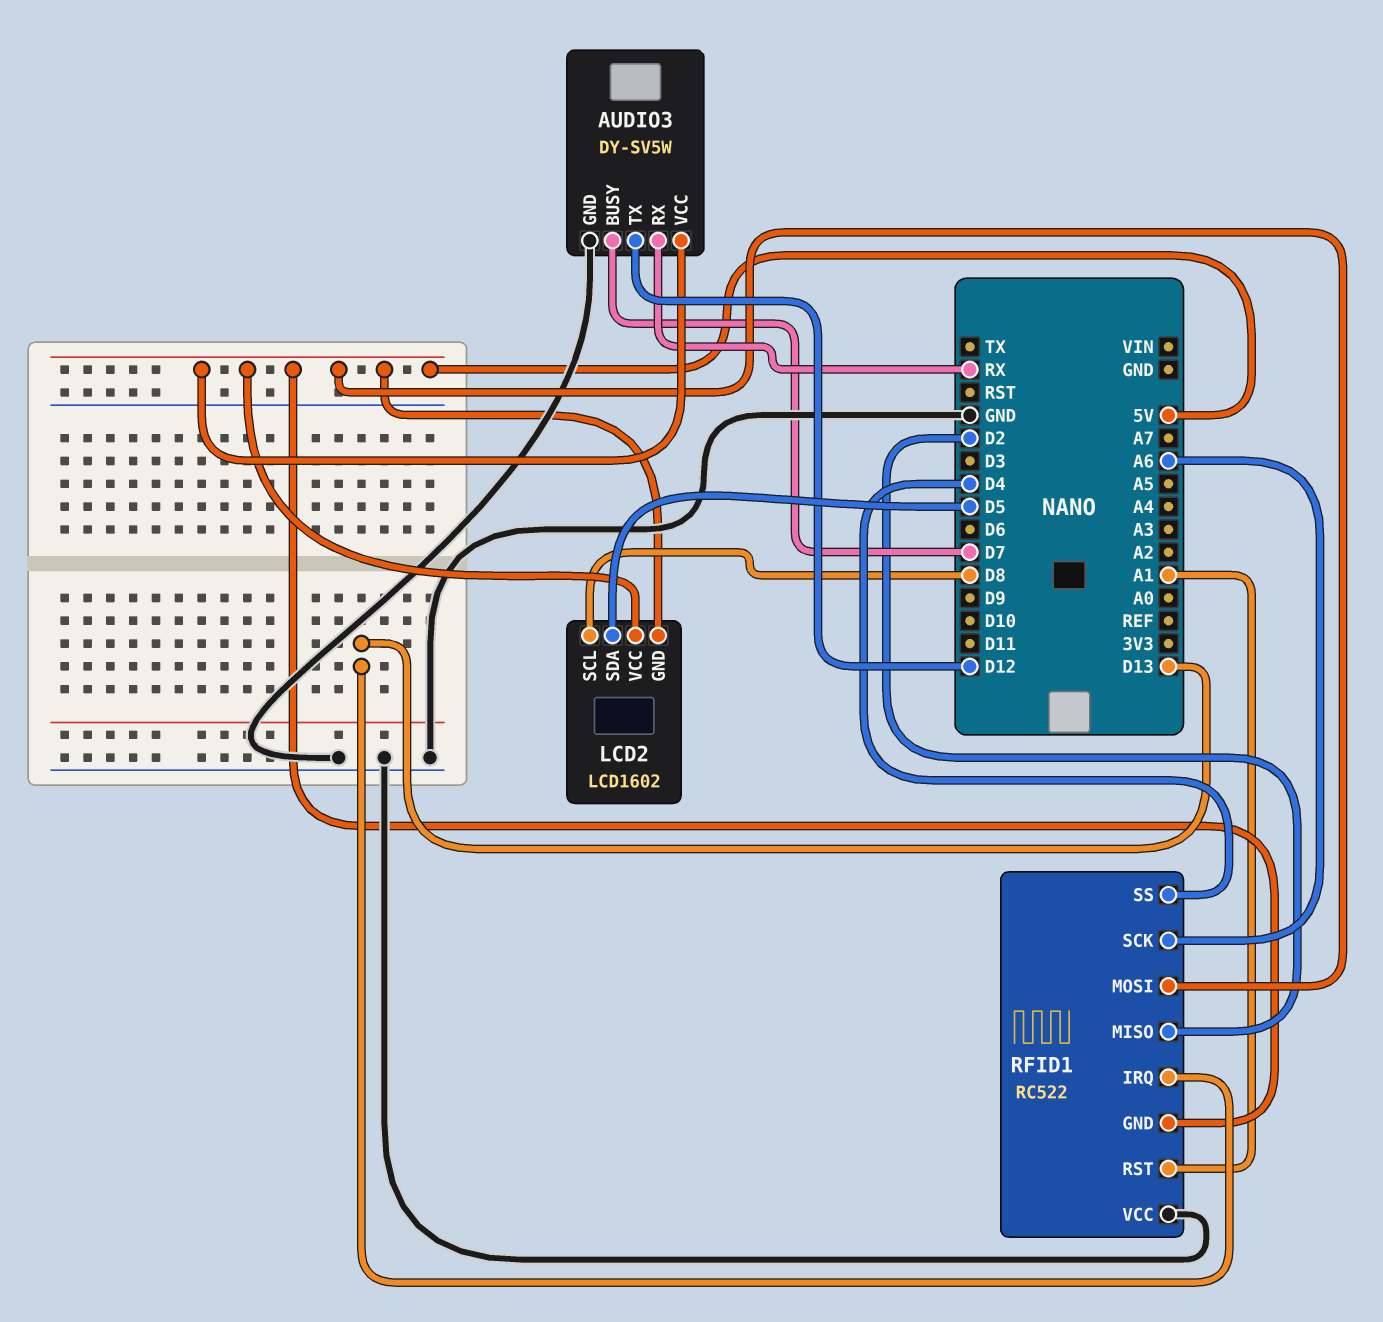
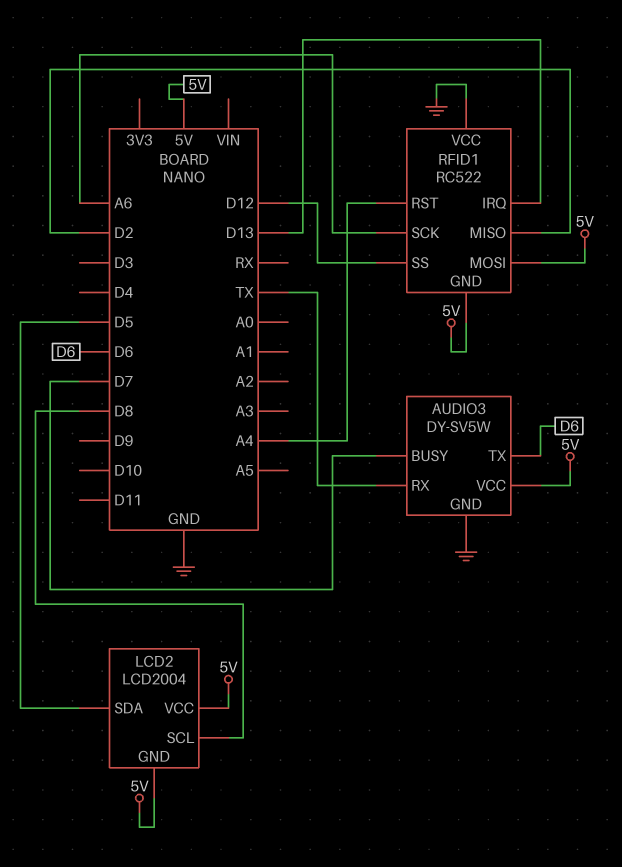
AUDIO3 pin RX: RX -> TX
AUDIO3 pin TX: D12 -> D6
LCD2: LCD1602 -> LCD2004
RFID1 pin RST: A1 -> A4
RFID1 pin SS: D4 -> D12

